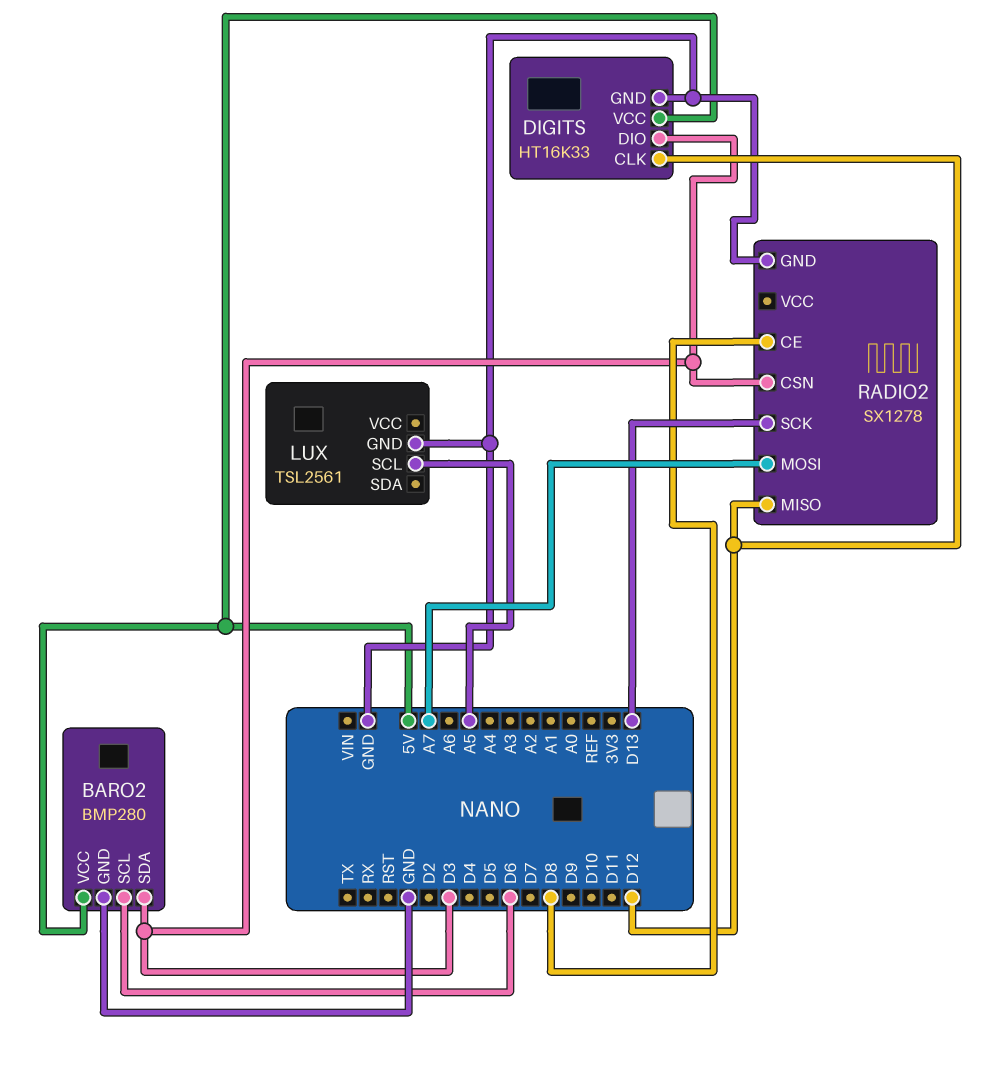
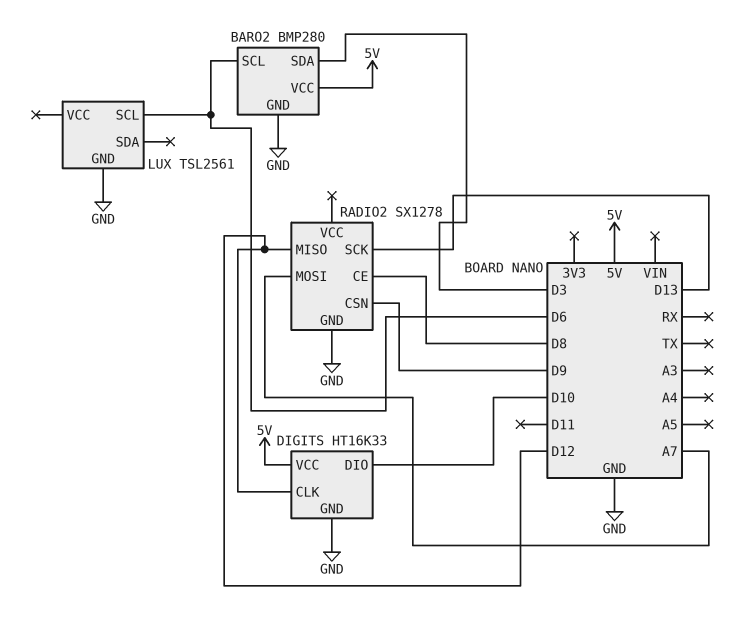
DIGITS pin DIO: D3 -> D10
LUX pin SCL: A5 -> D6
RADIO2 pin CSN: D3 -> D9

